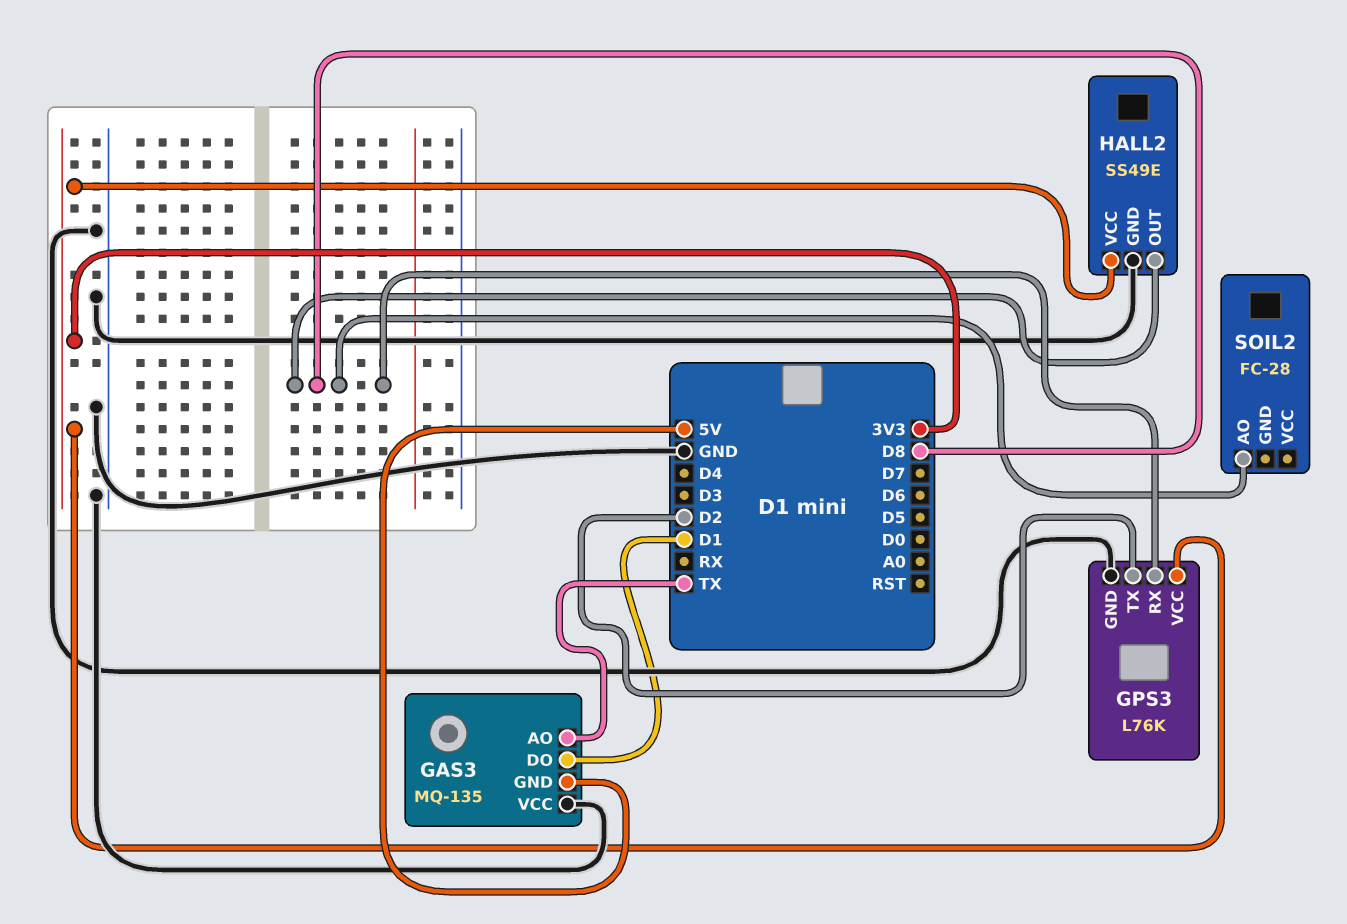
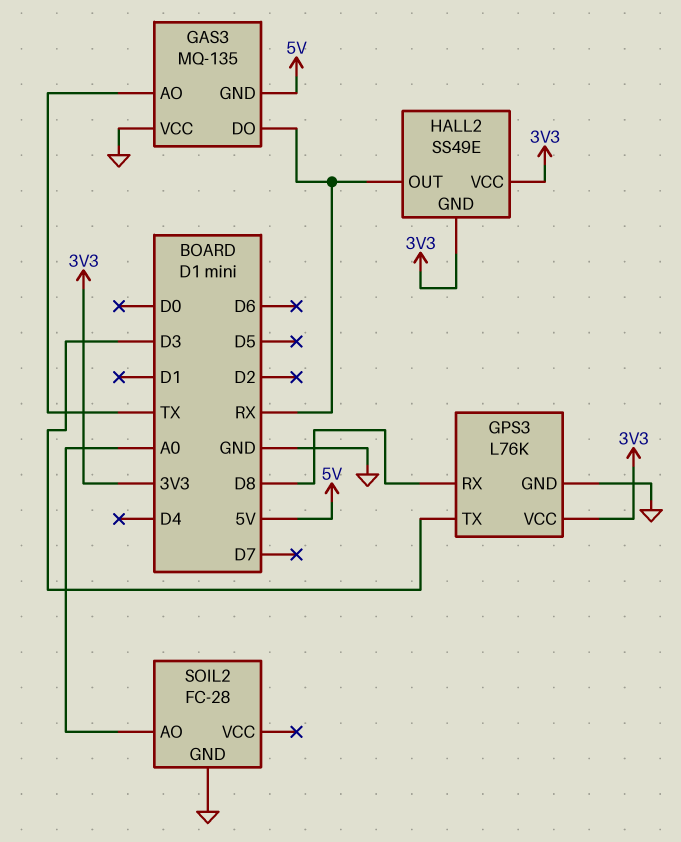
GAS3 pin DO: D1 -> RX
GPS3 pin TX: D2 -> D3
HALL2 pin GND: GND -> 3V3
HALL2 pin OUT: D8 -> RX
SOIL2 pin AO: D8 -> A0
SOIL2 pin GND: none -> GND

